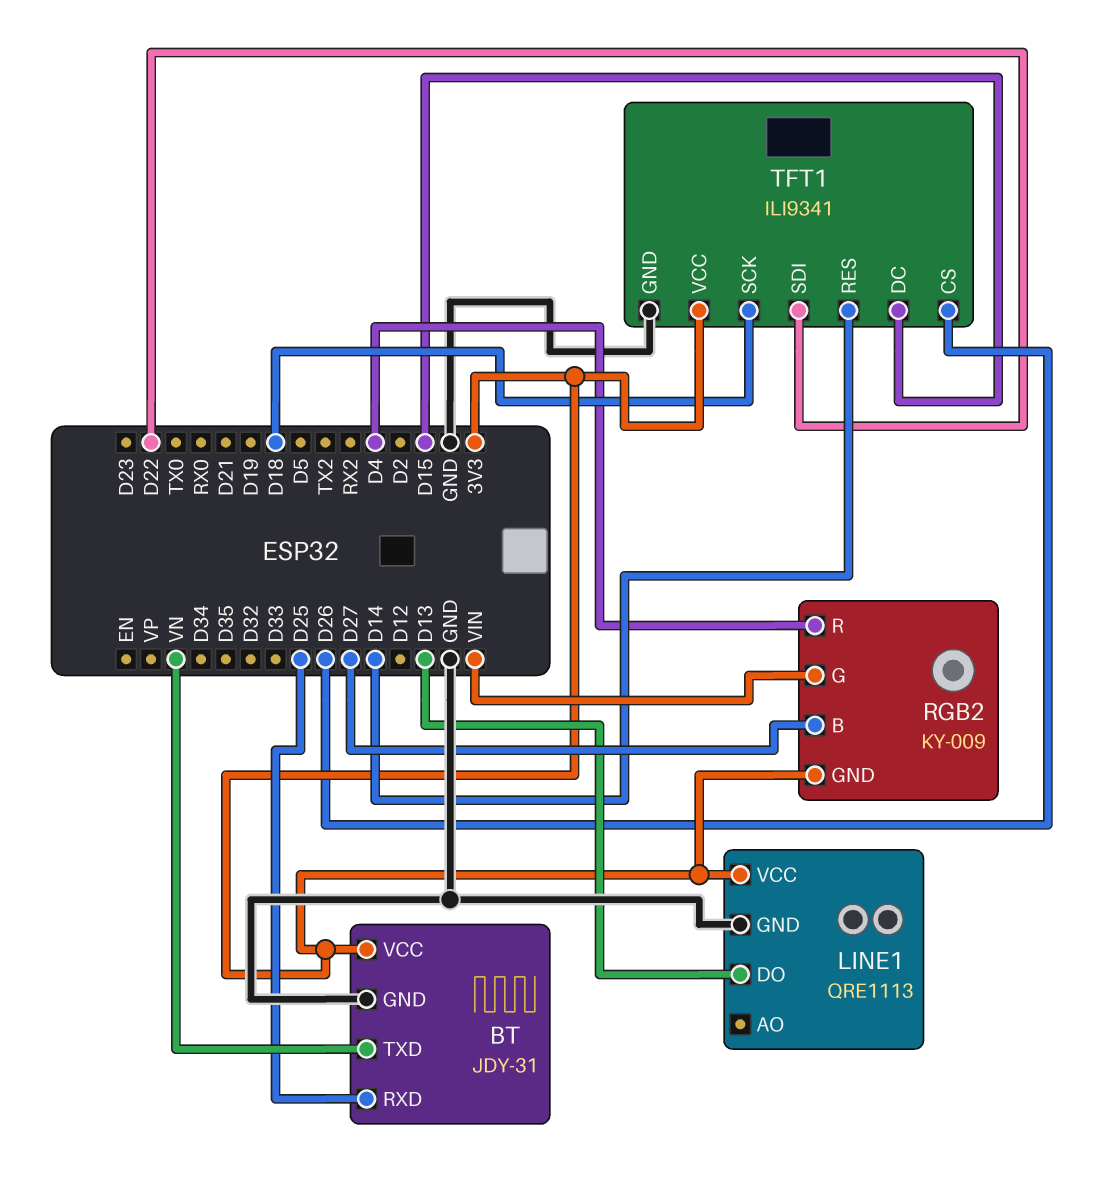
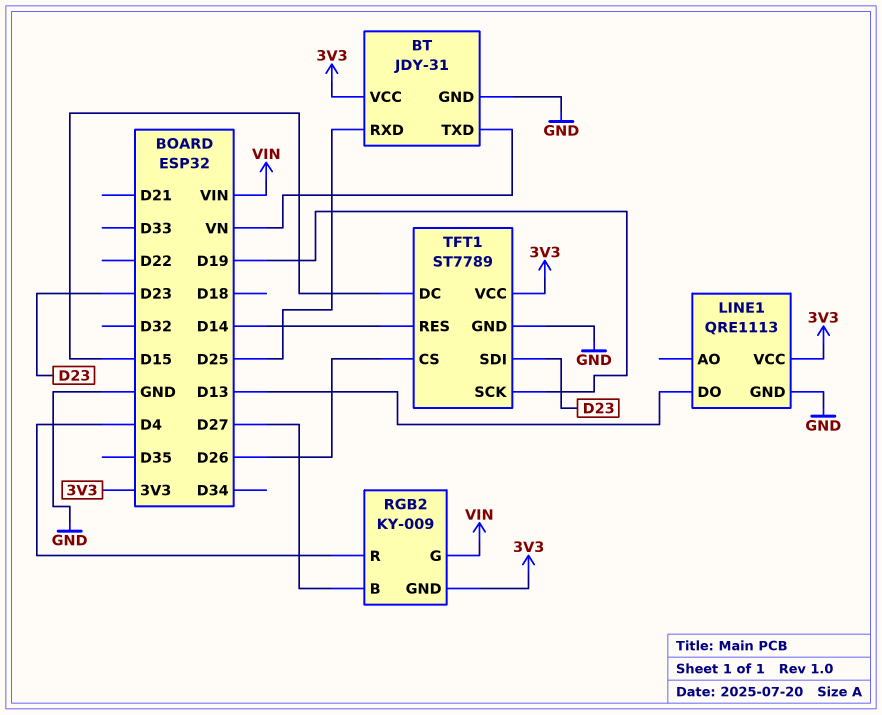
TFT1: ILI9341 -> ST7789
TFT1 pin SCK: D18 -> D19
TFT1 pin SDI: D22 -> D23

